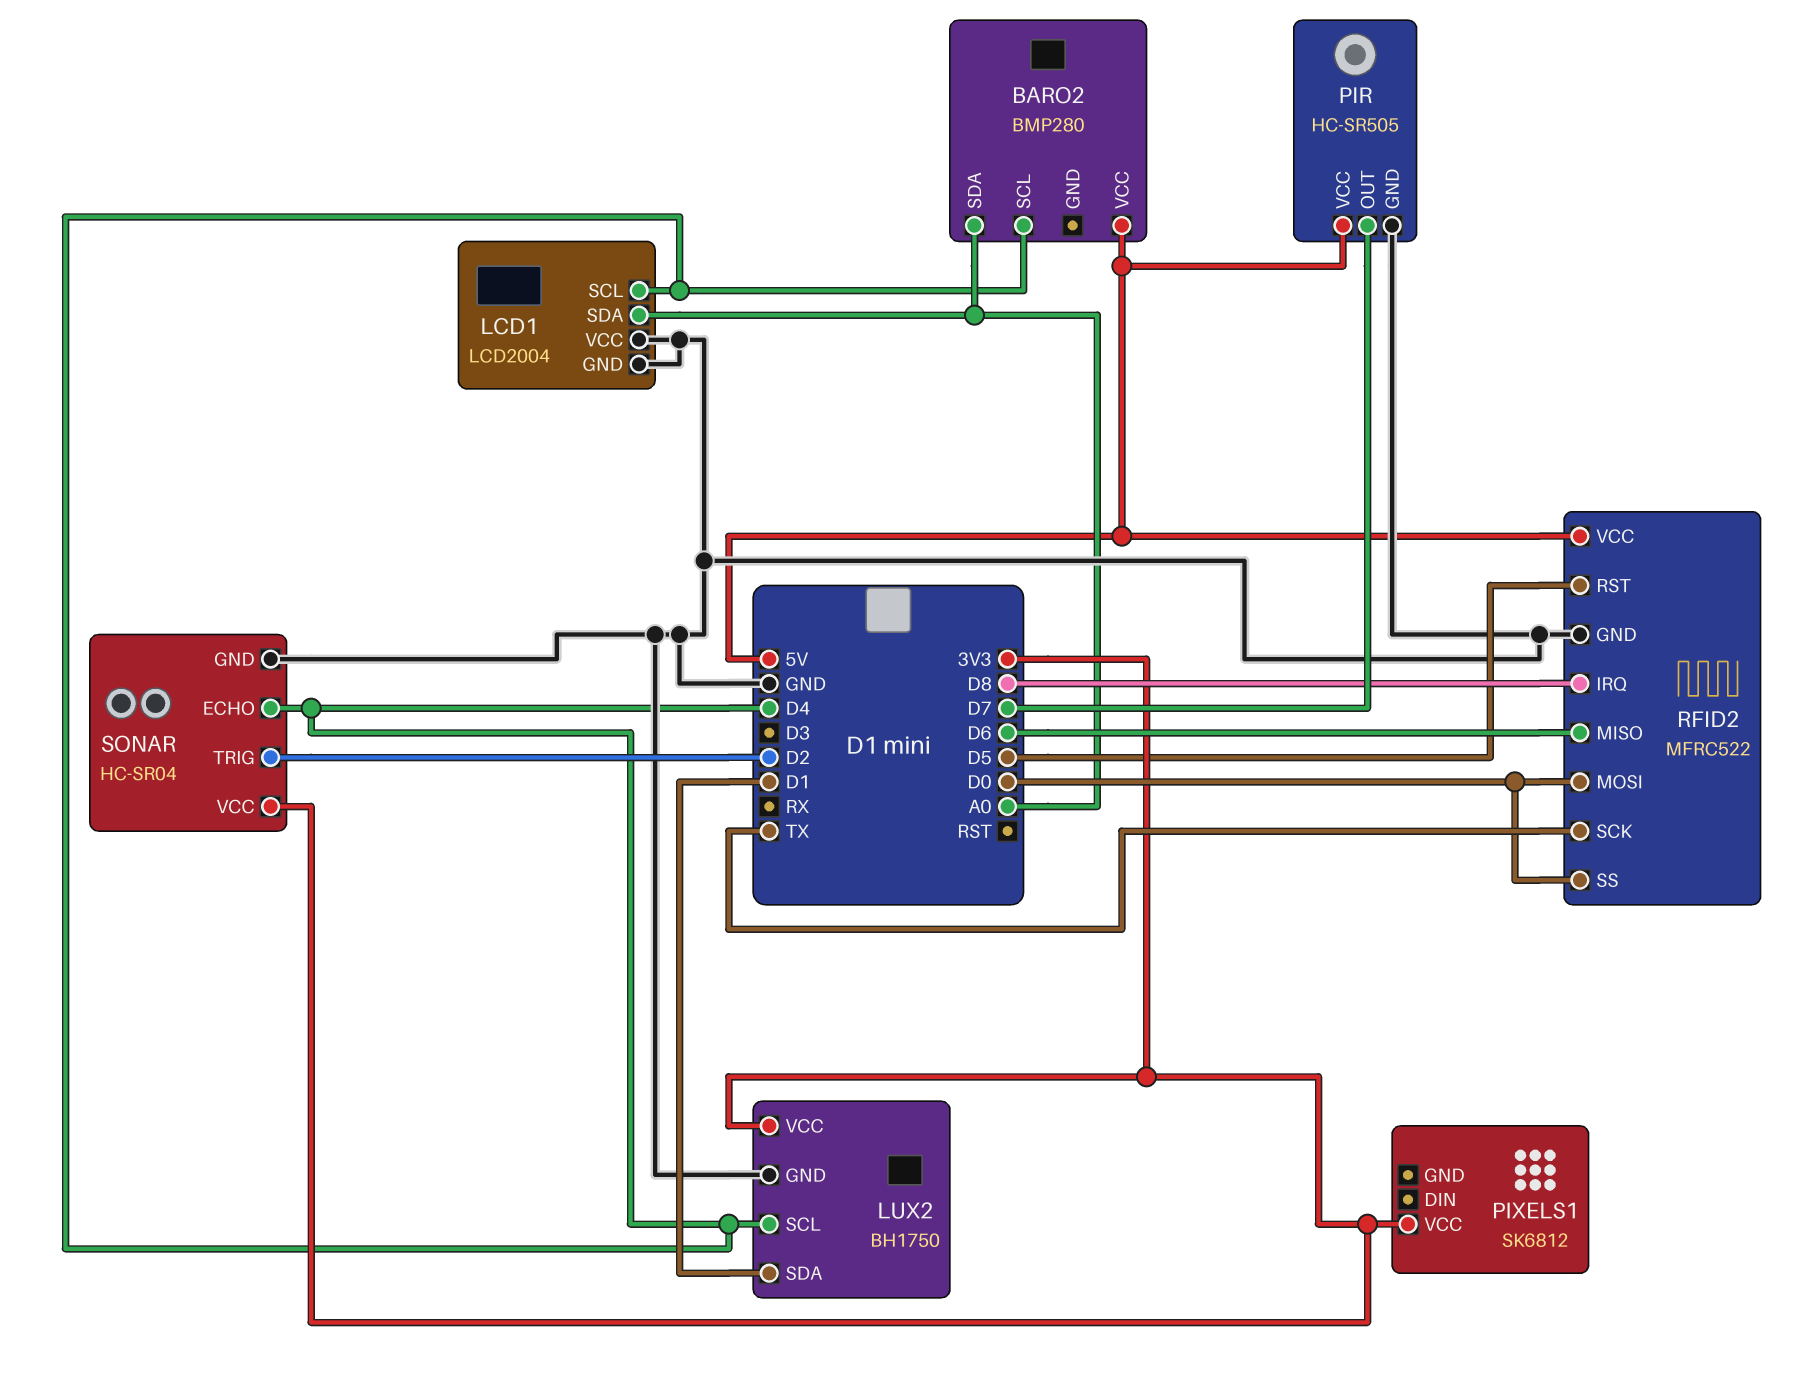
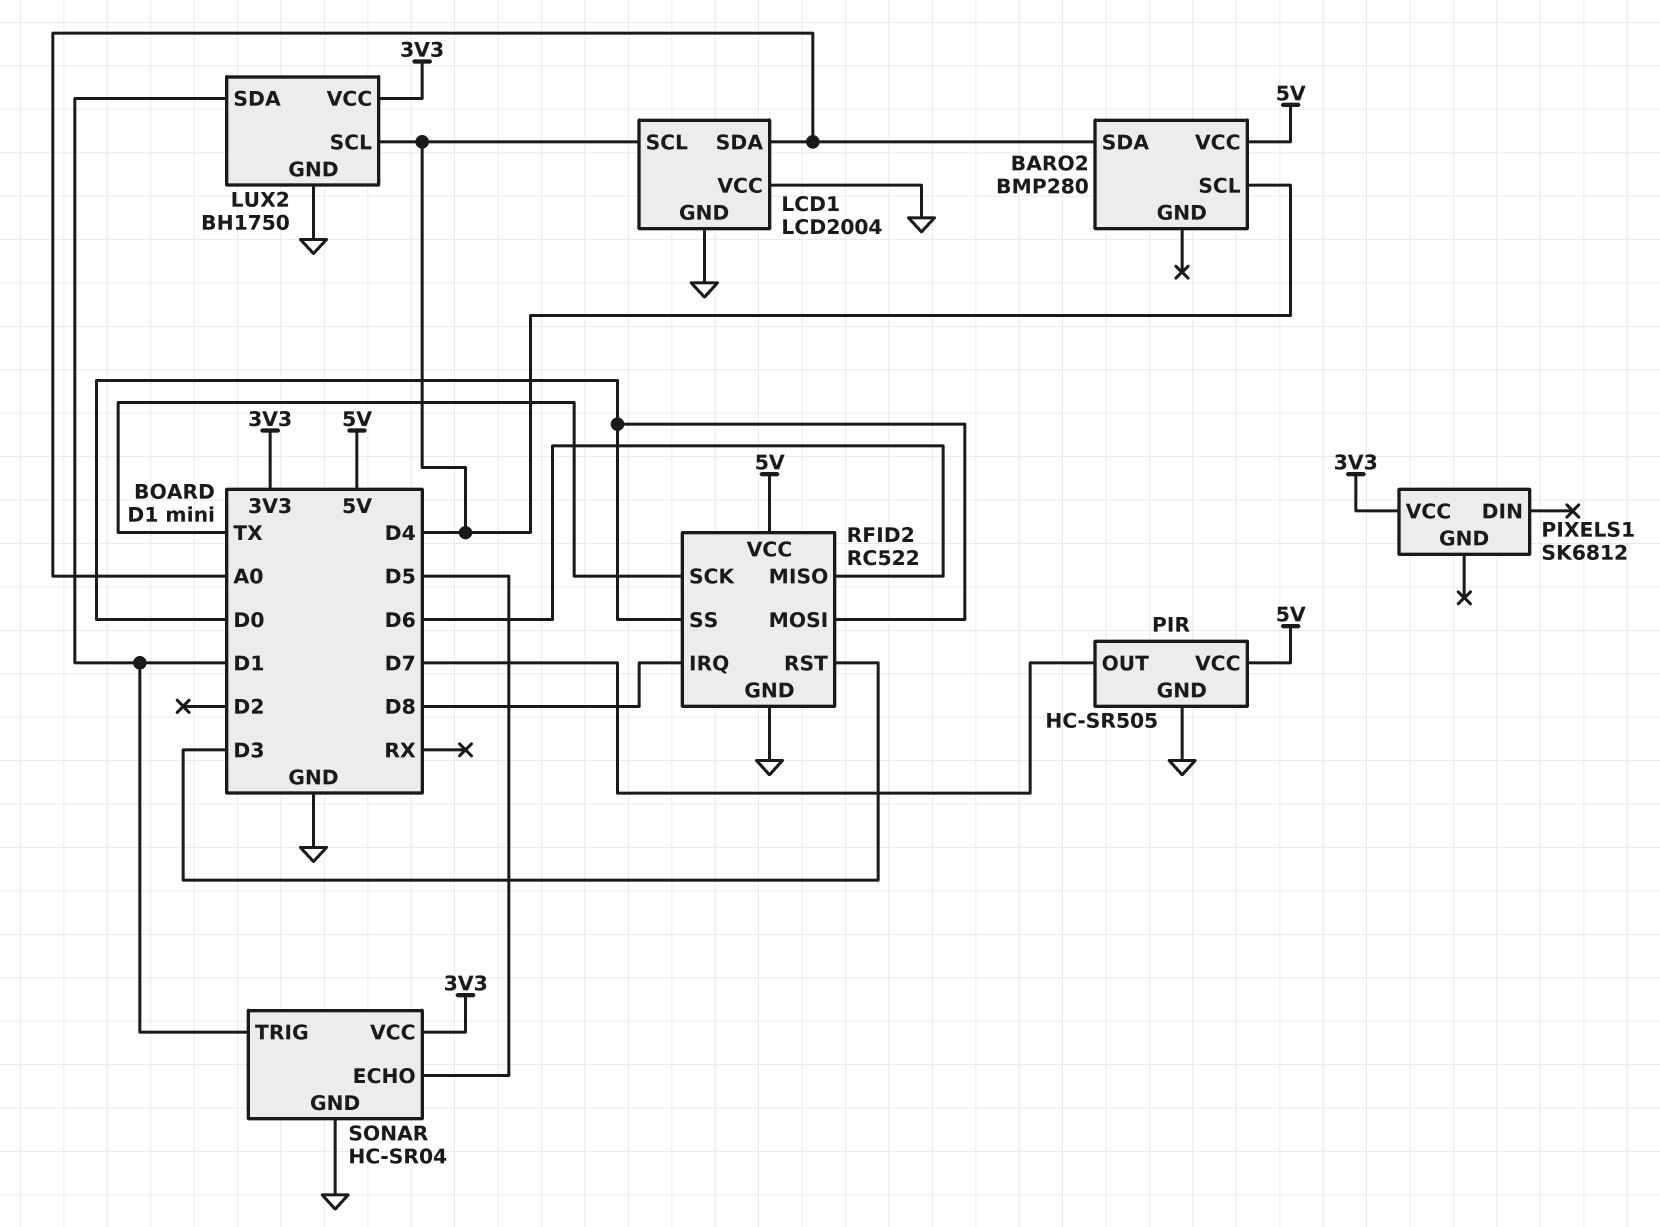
RFID2: MFRC522 -> RC522
RFID2 pin RST: D5 -> D3
SONAR pin ECHO: D4 -> D5
SONAR pin TRIG: D2 -> D1

